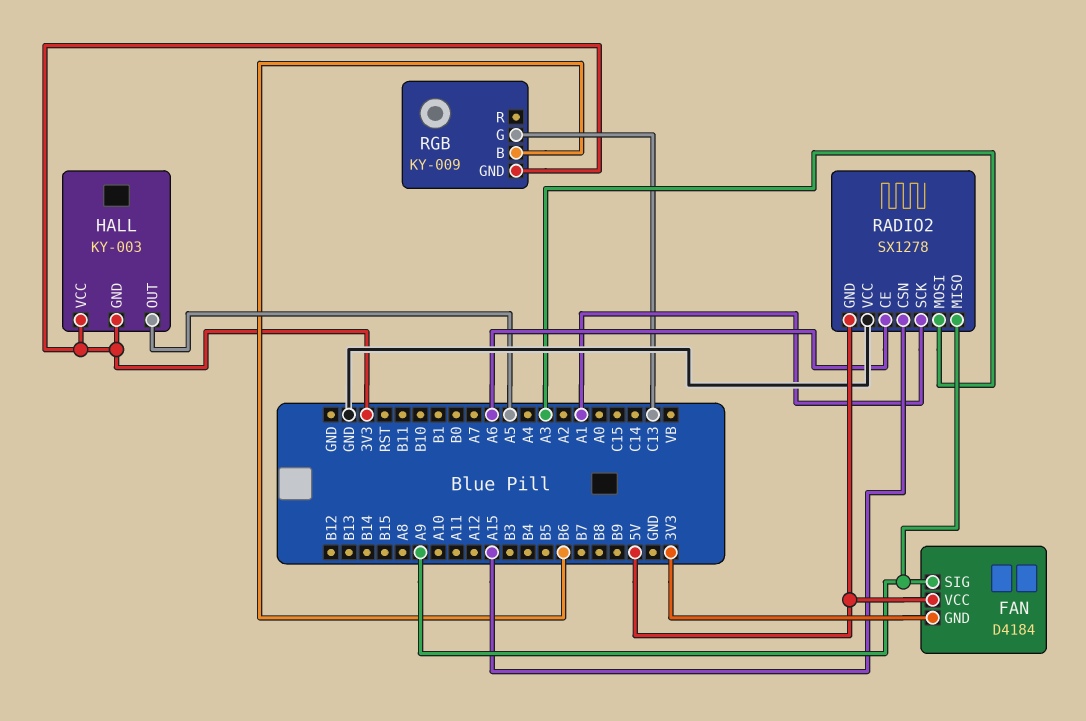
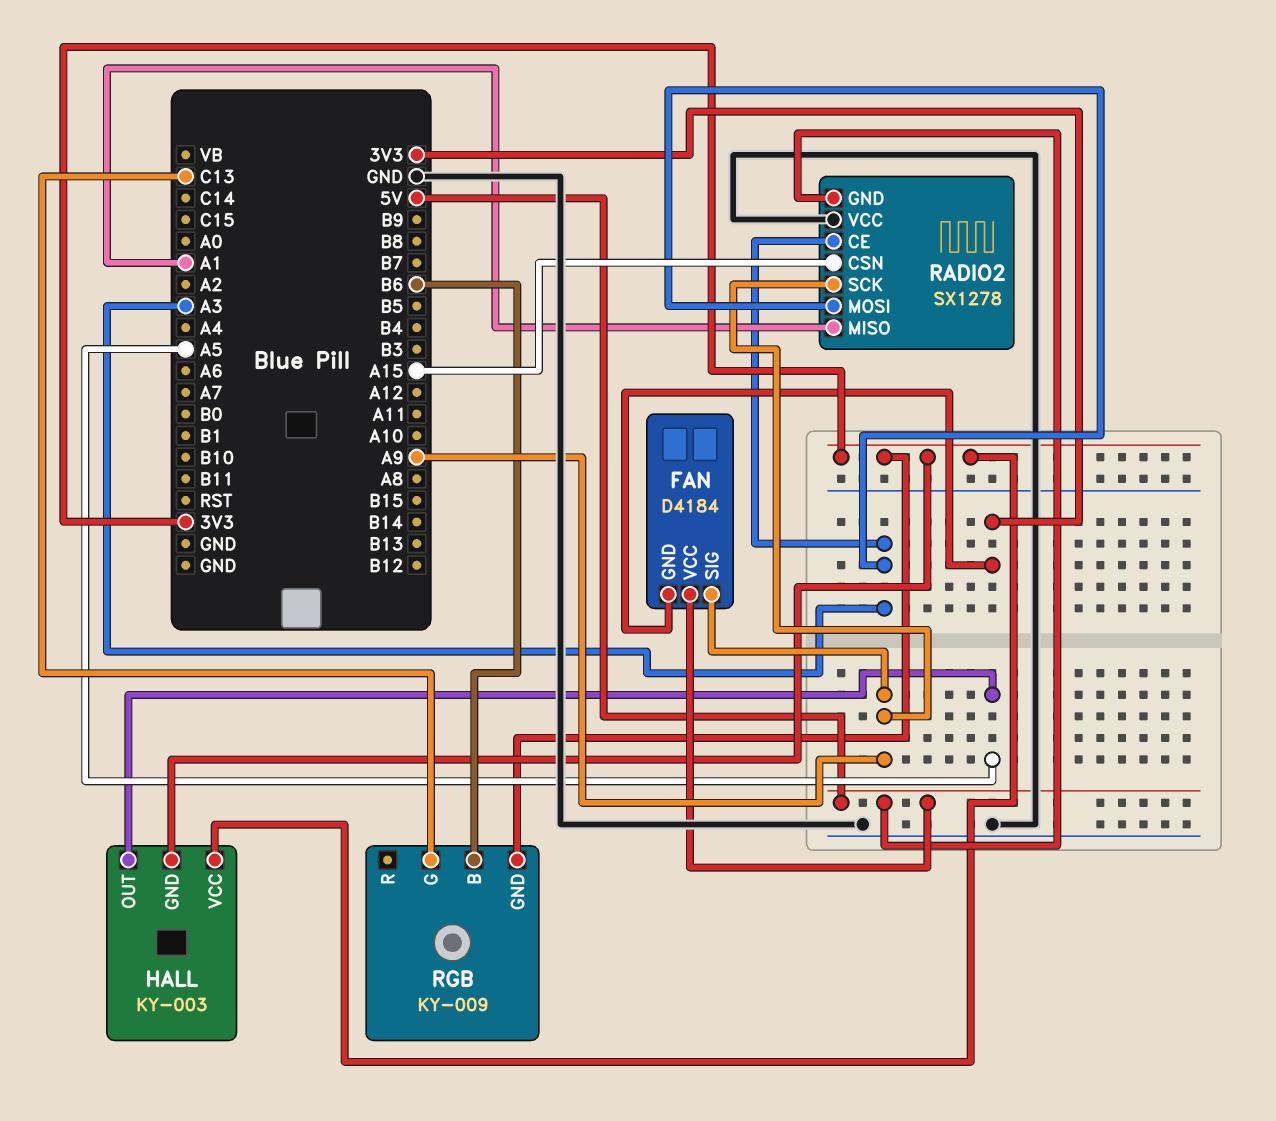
RADIO2 pin CE: A6 -> A3
RADIO2 pin MISO: A9 -> A1
RADIO2 pin SCK: A1 -> A9

